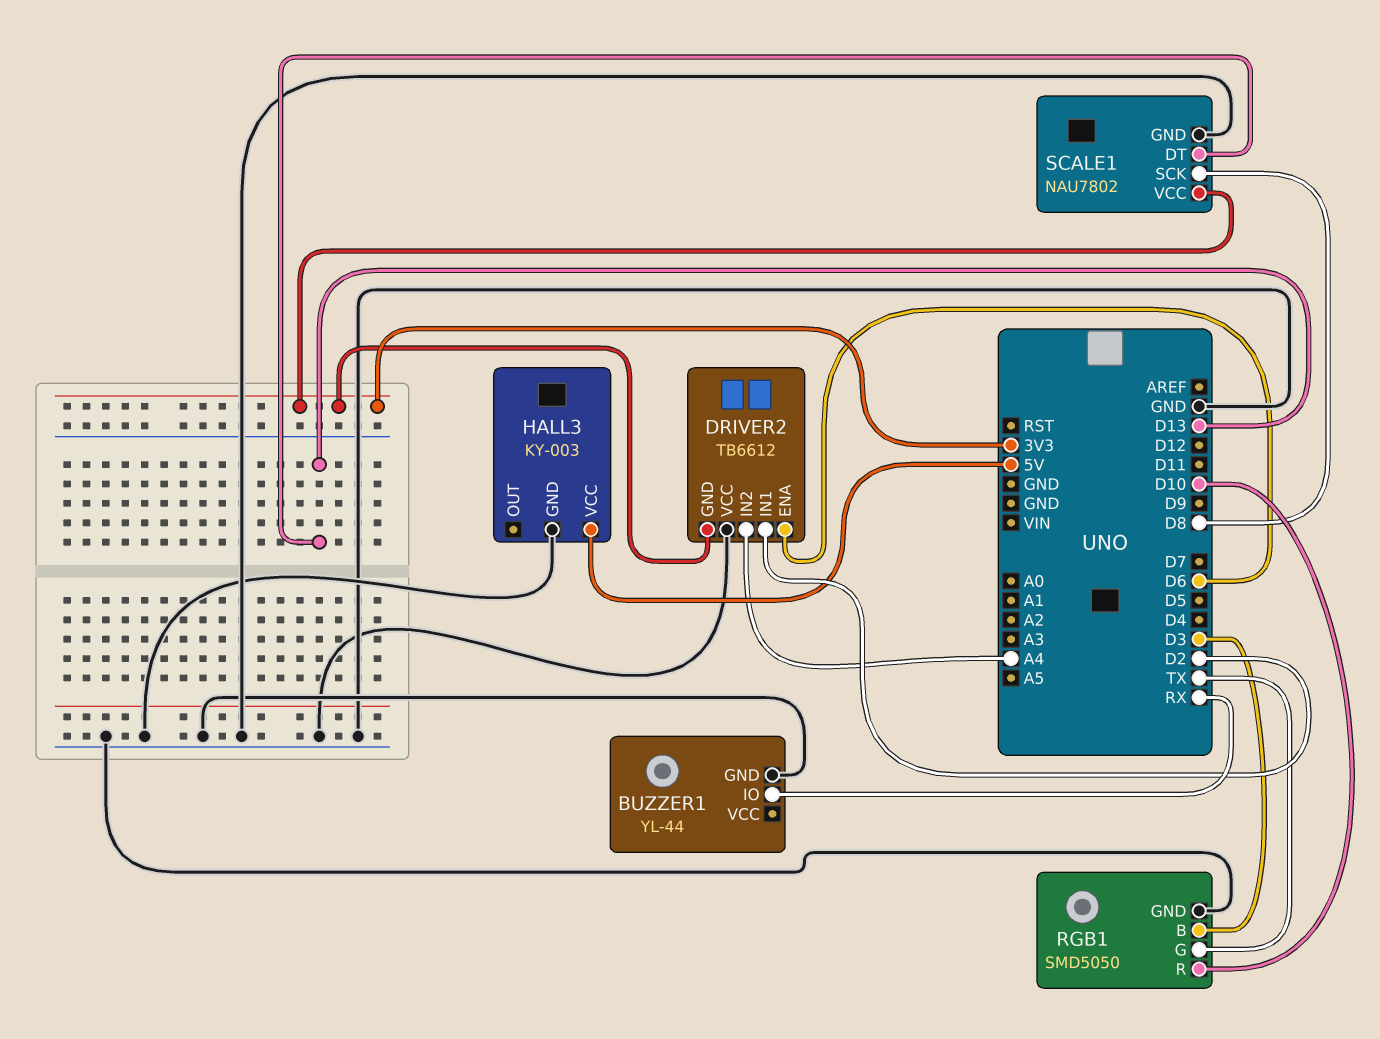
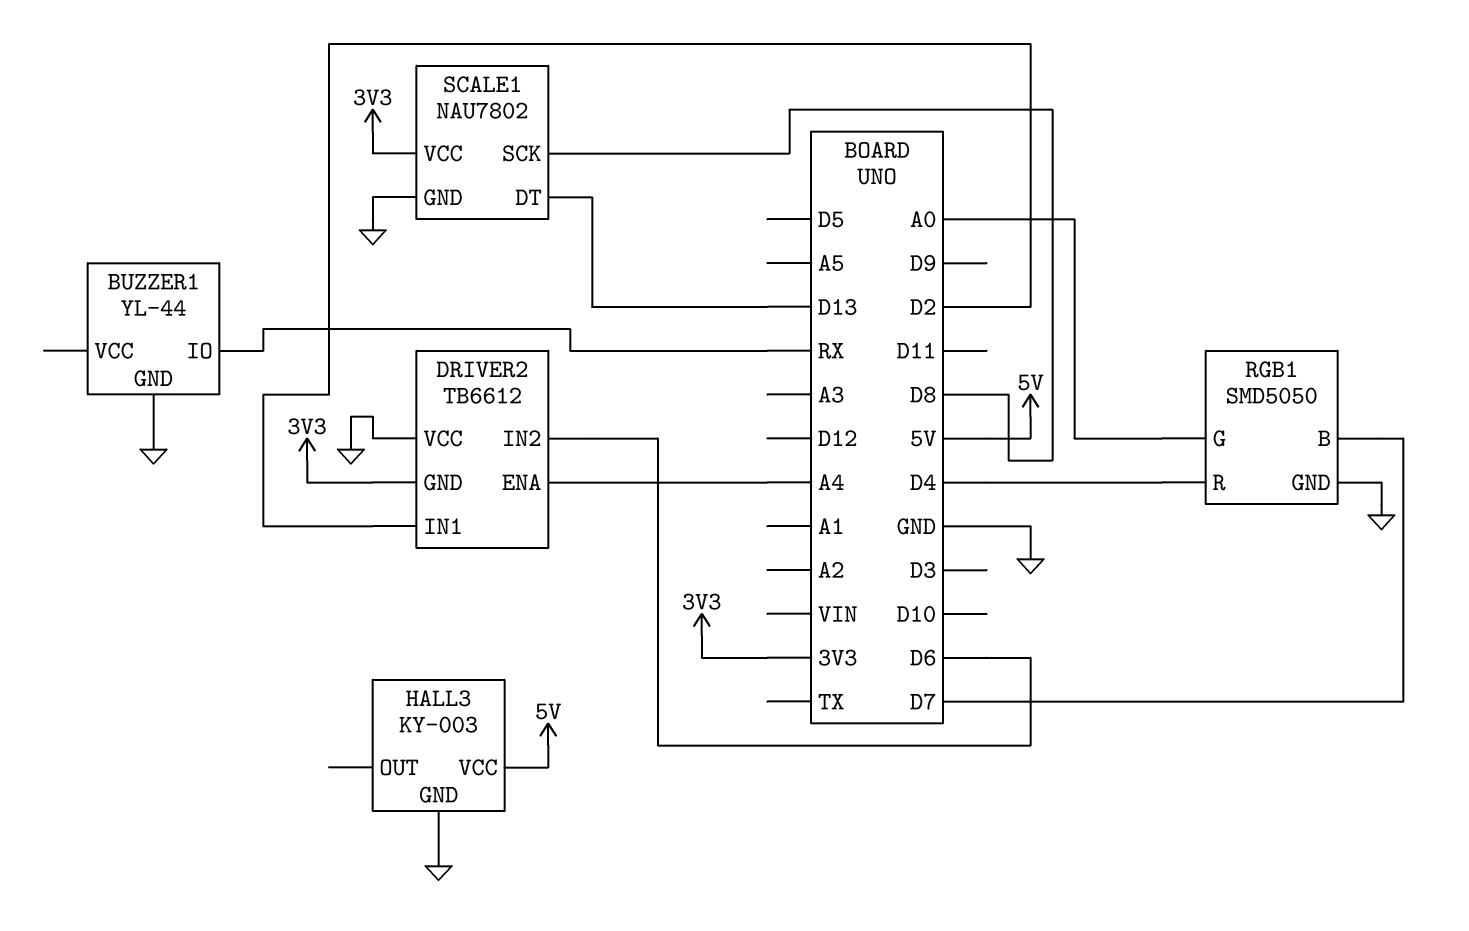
DRIVER2 pin ENA: D6 -> A4
DRIVER2 pin IN2: A4 -> D6
RGB1 pin B: D3 -> D7
RGB1 pin G: TX -> A0
RGB1 pin R: D10 -> D4

